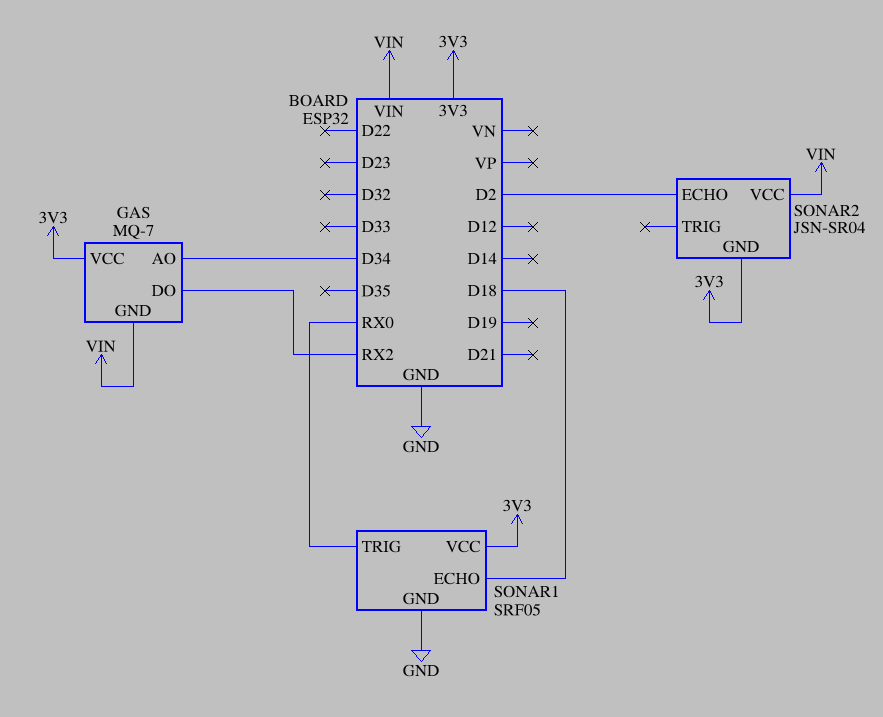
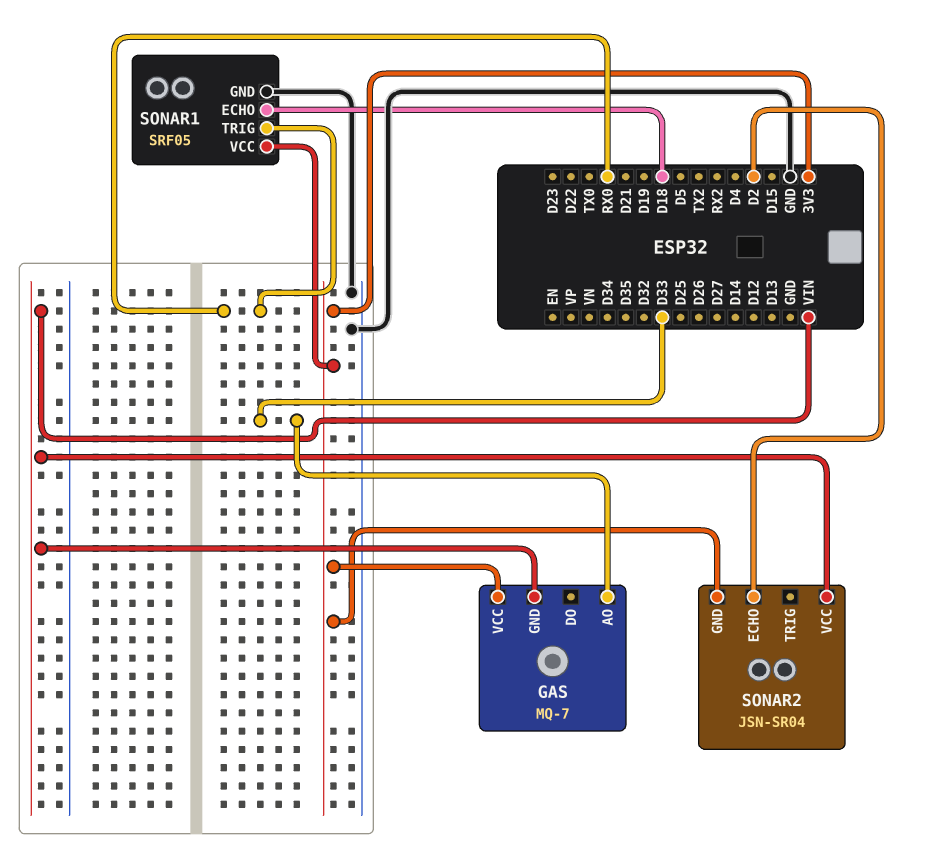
GAS pin AO: D34 -> D33
GAS pin DO: RX2 -> none

